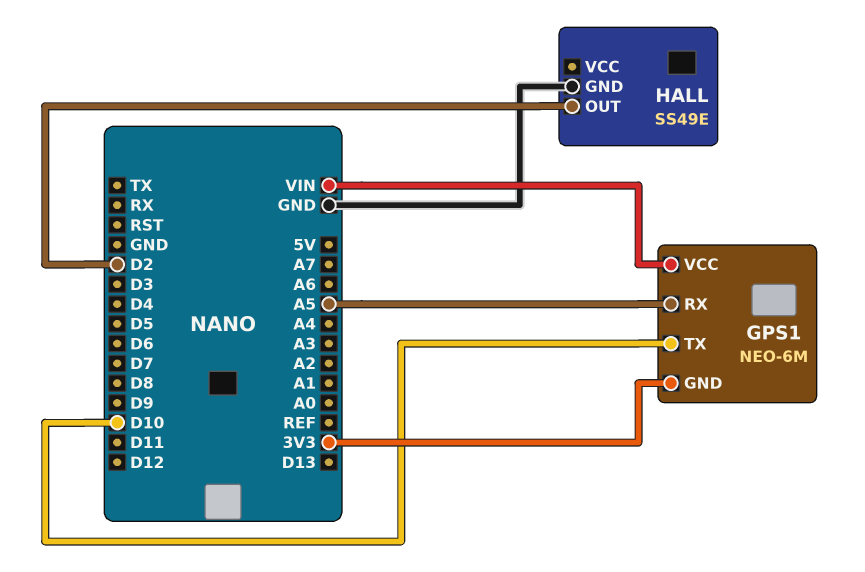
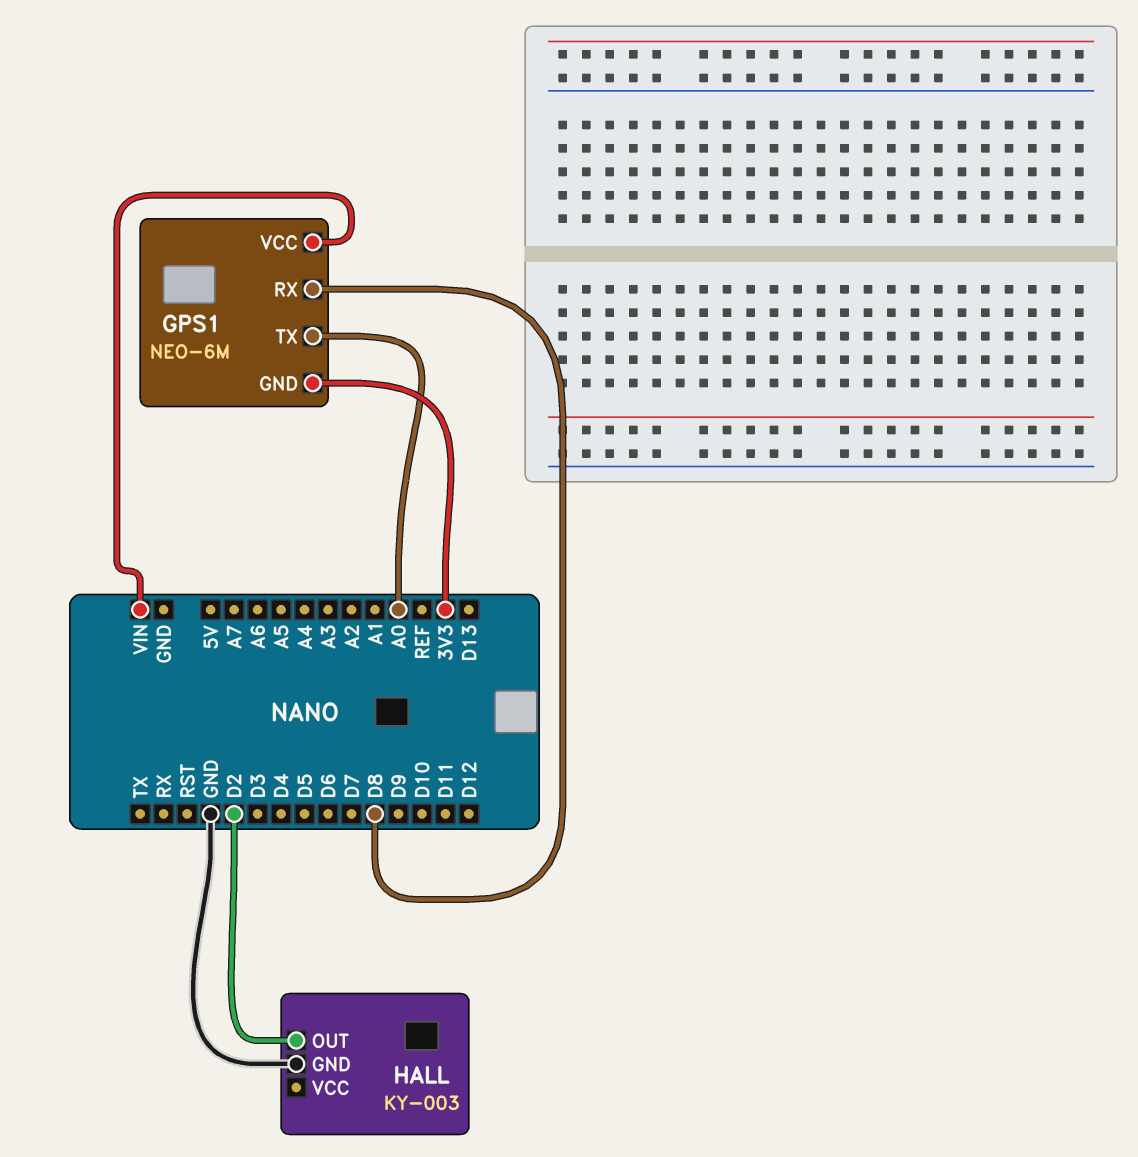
GPS1 pin RX: A5 -> D8
GPS1 pin TX: D10 -> A0
HALL: SS49E -> KY-003

